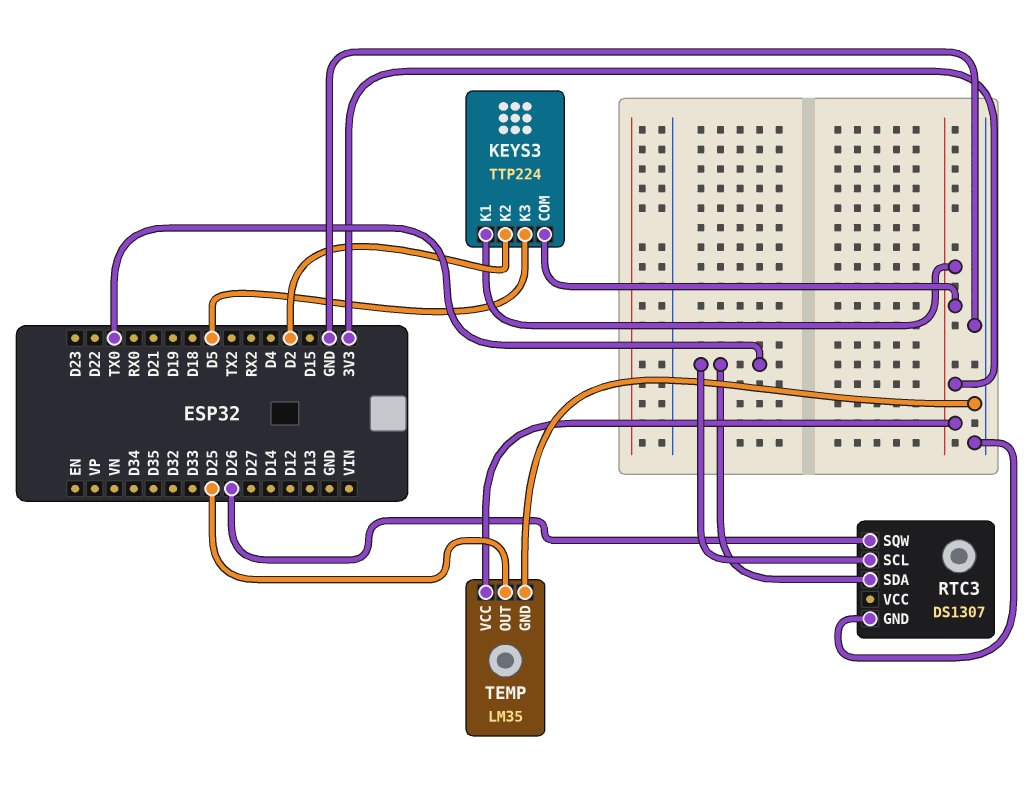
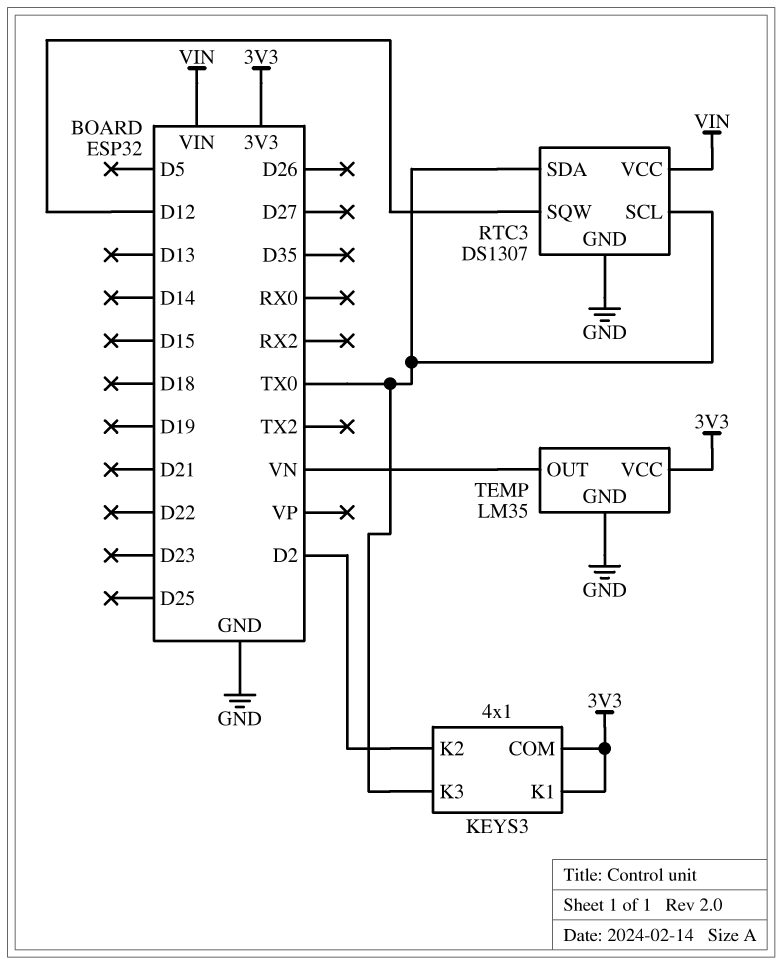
KEYS3: TTP224 -> 4x1
KEYS3 pin K3: D5 -> TX0
RTC3 pin SQW: D26 -> D12
RTC3 pin VCC: none -> VIN
TEMP pin OUT: D25 -> VN

